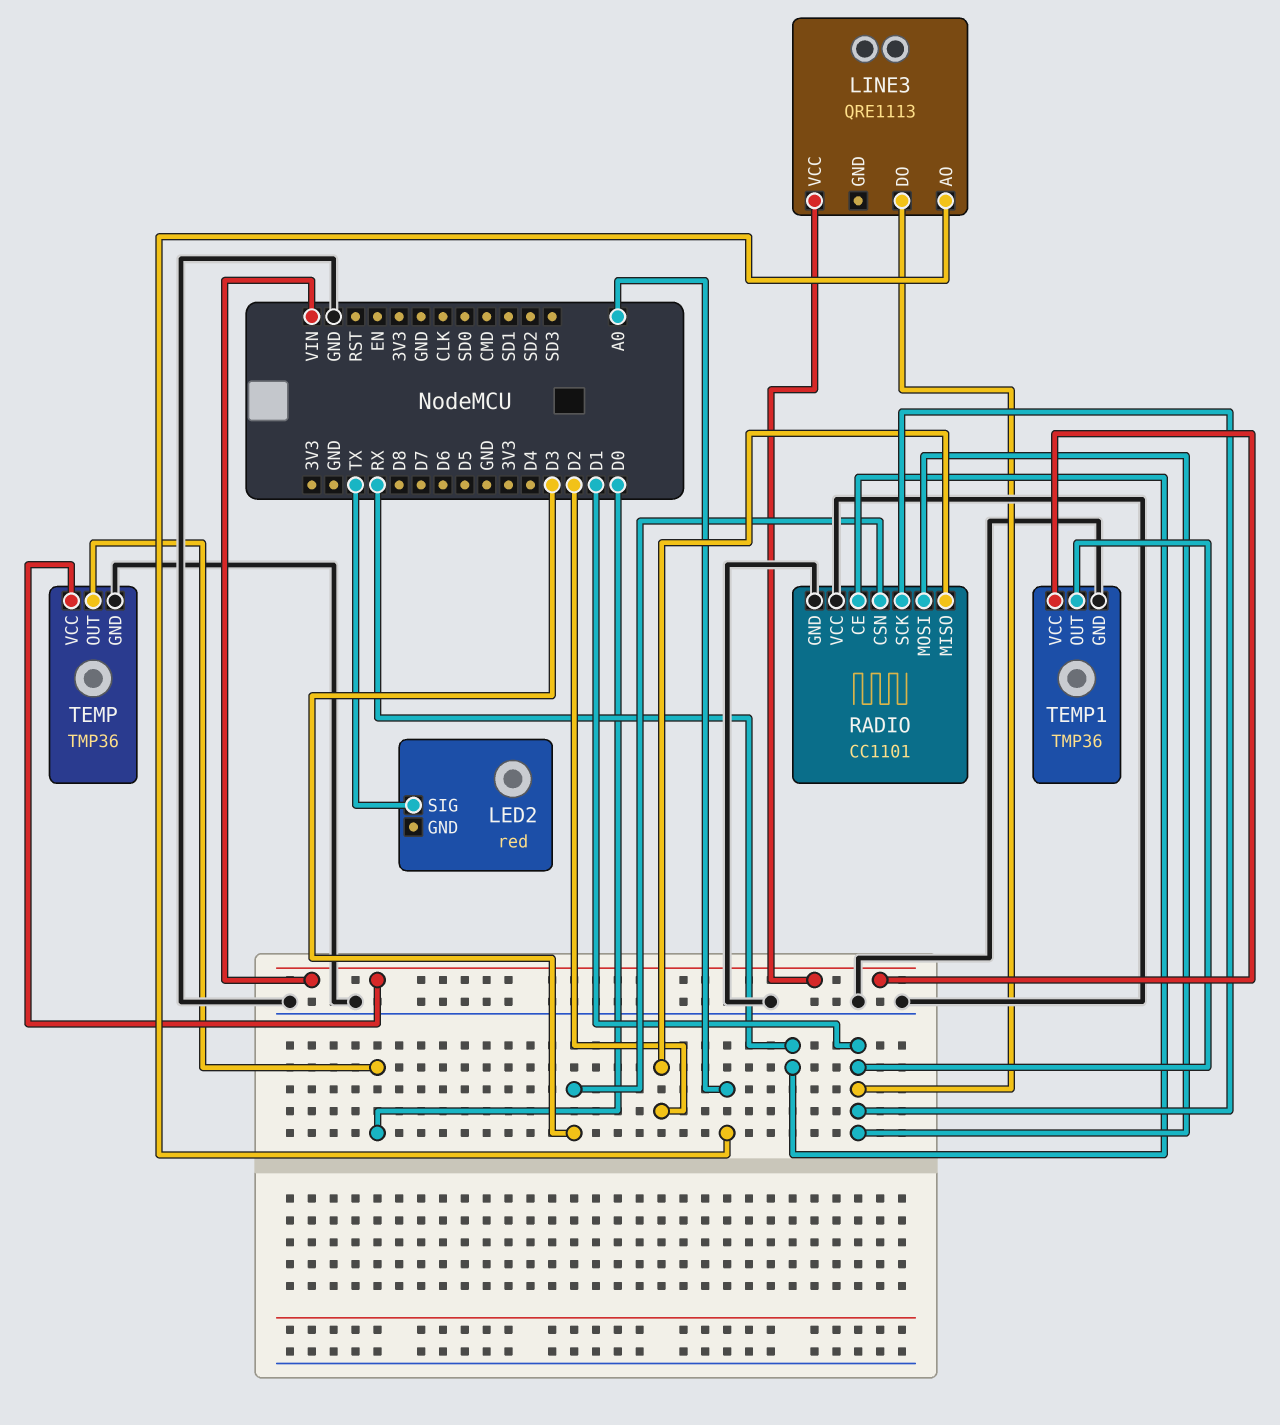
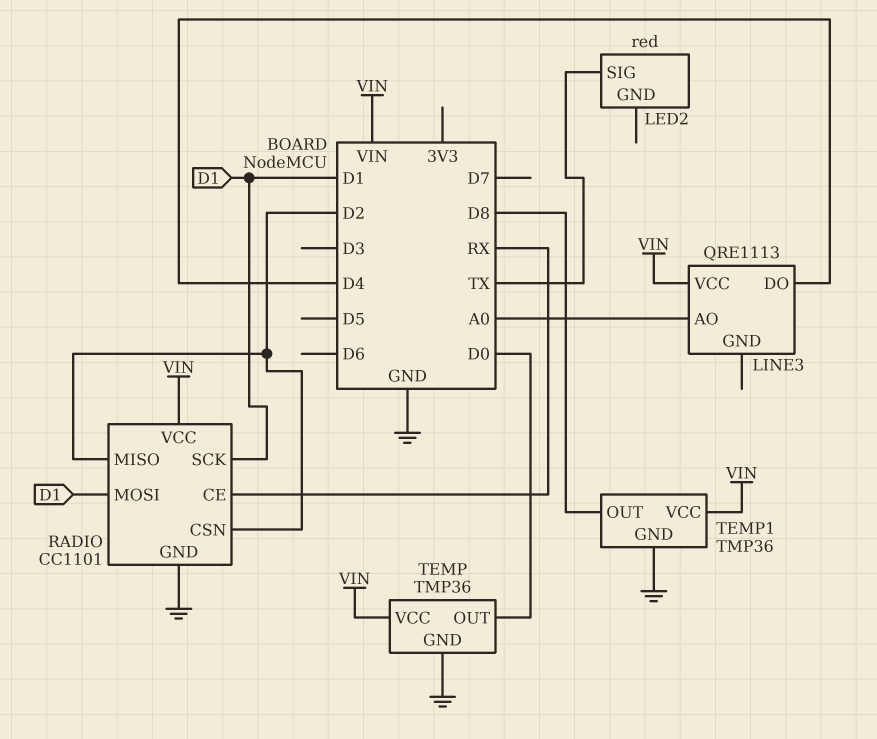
LINE3 pin DO: D1 -> D4
RADIO pin CSN: D3 -> D2
RADIO pin VCC: GND -> VIN
TEMP1 pin OUT: D1 -> D8

